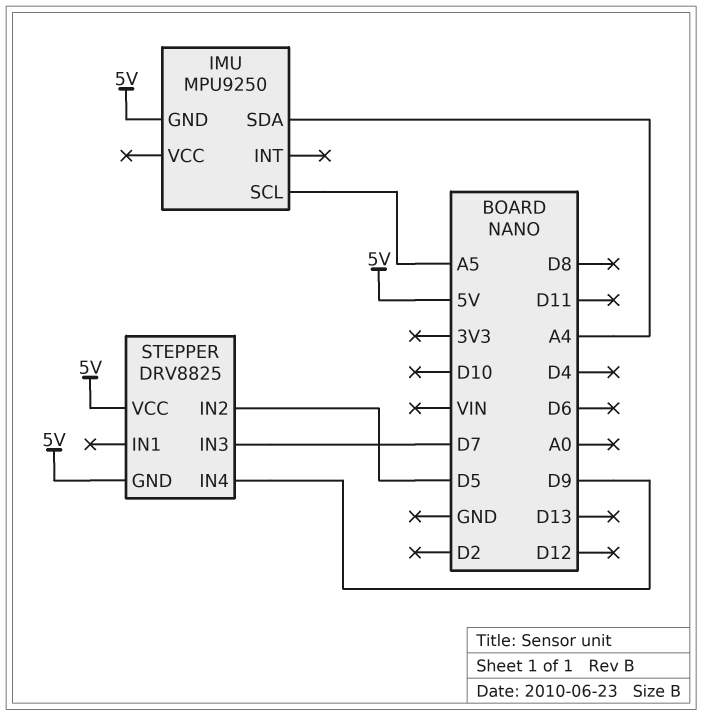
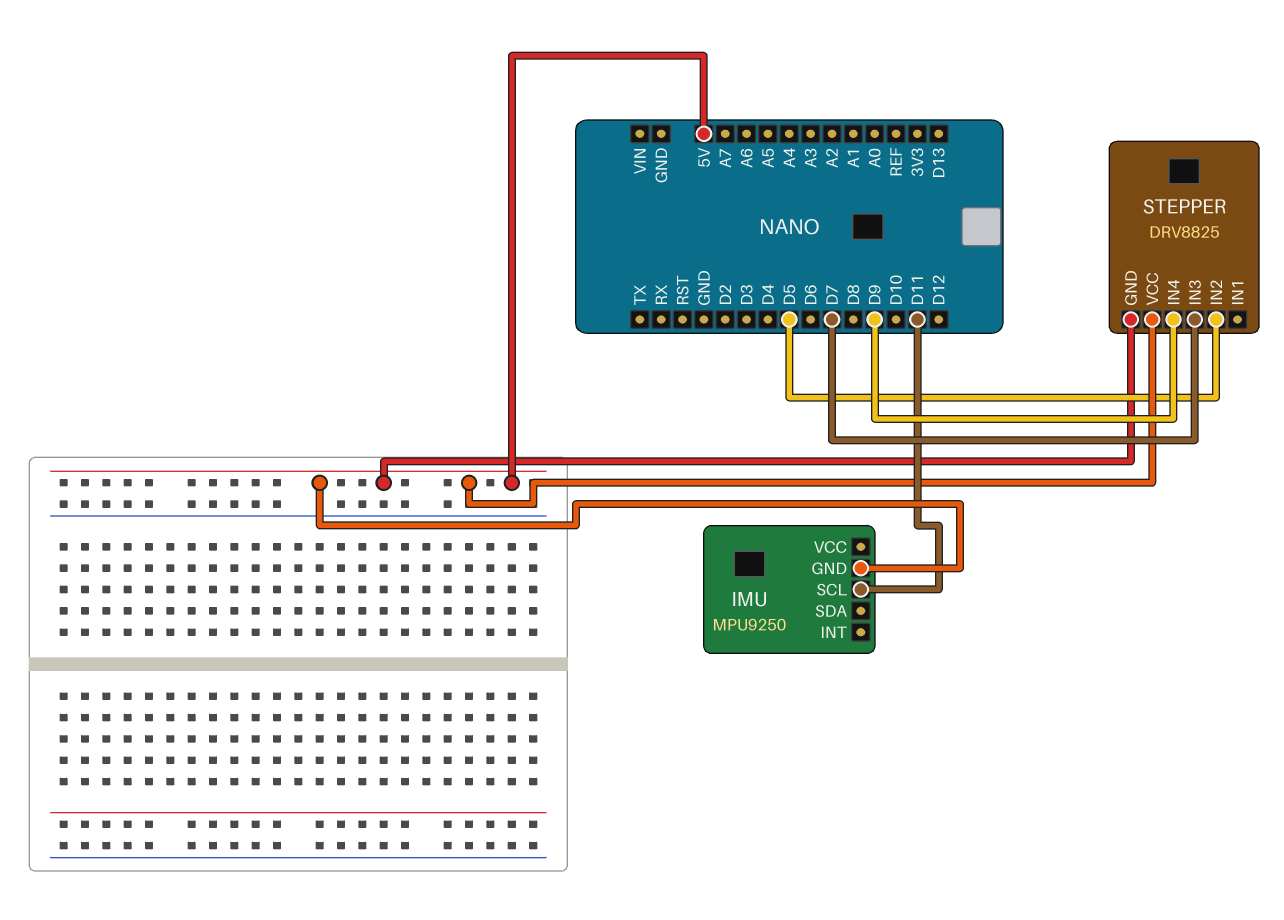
IMU pin SCL: A5 -> D11
IMU pin SDA: A4 -> none

